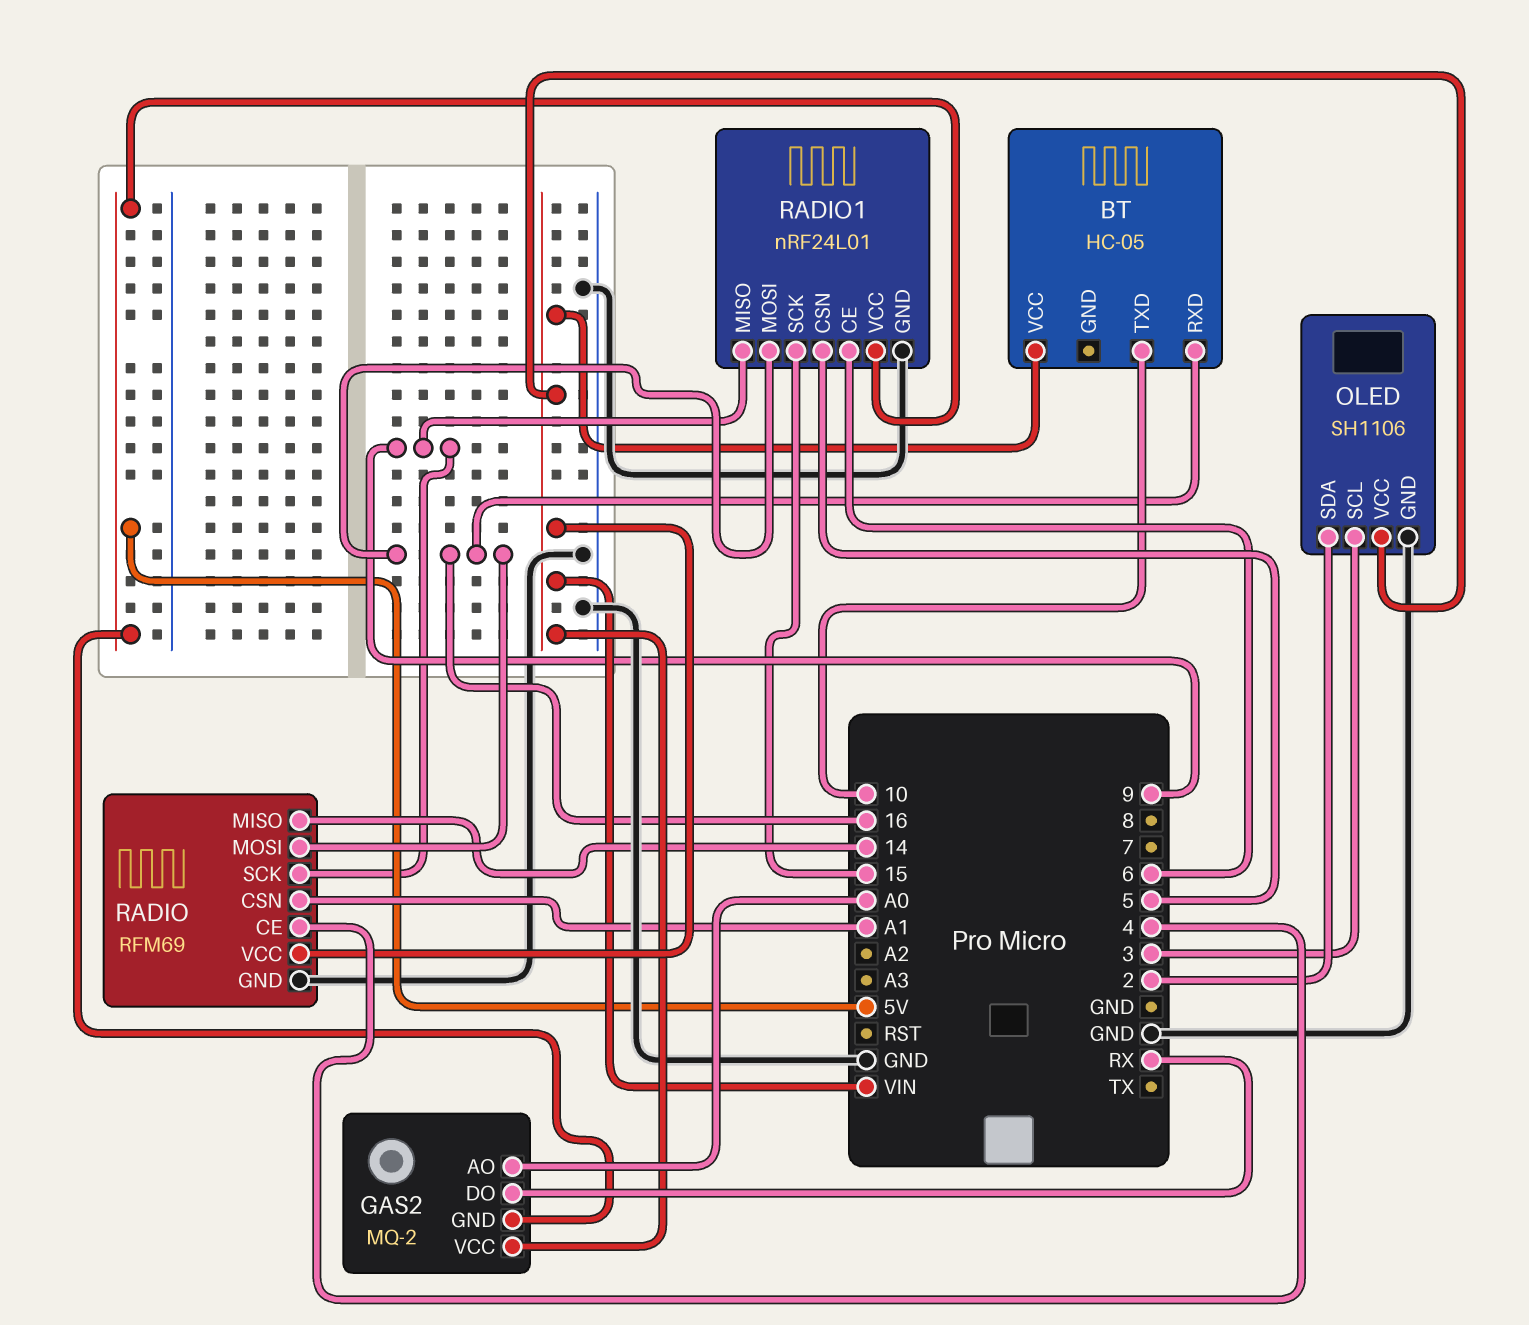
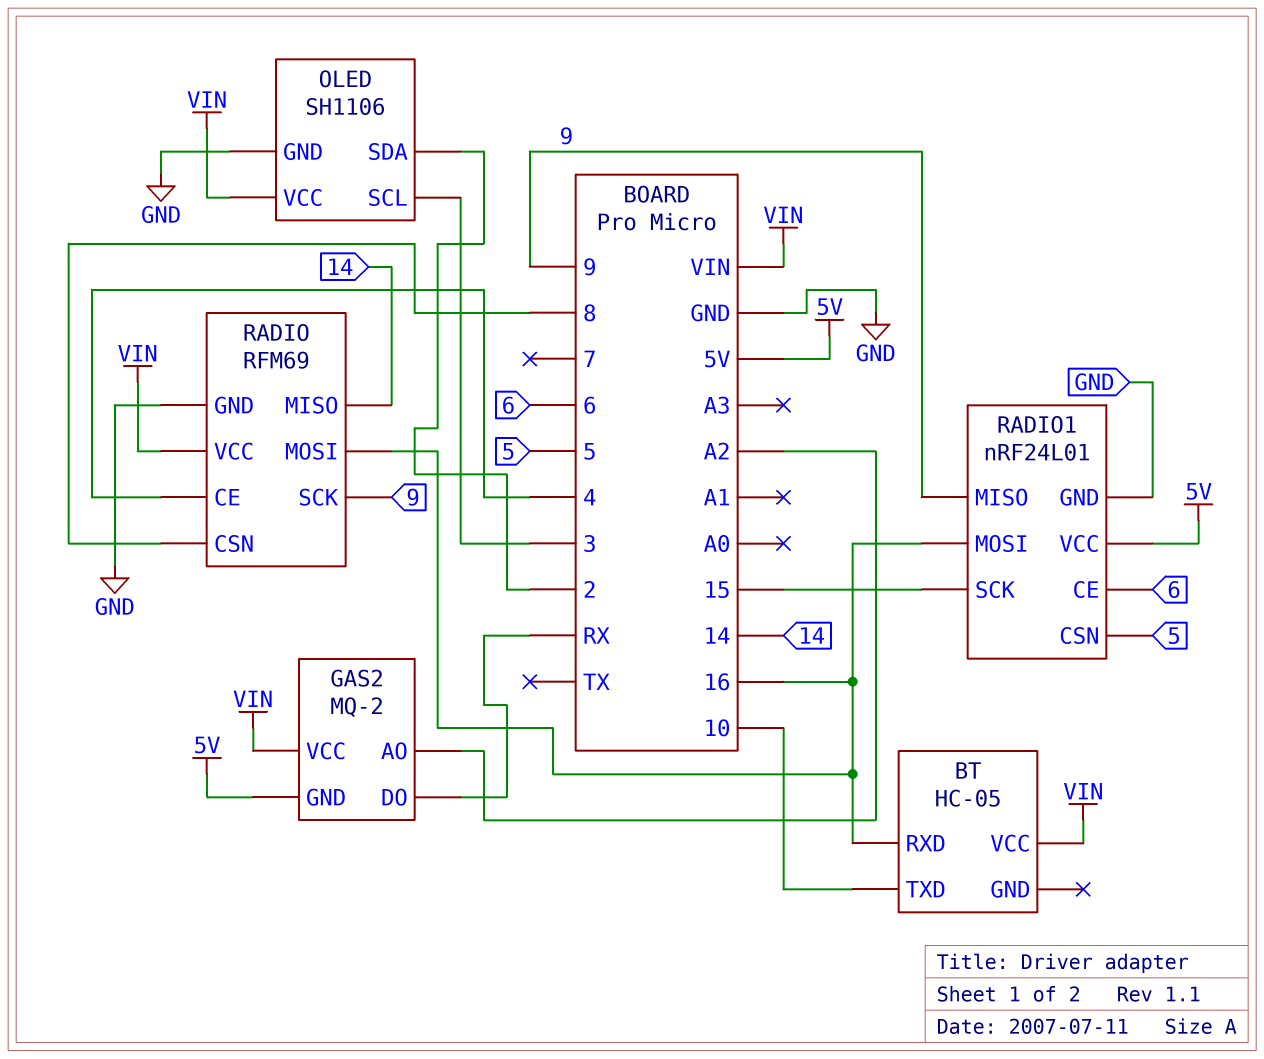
GAS2 pin AO: A0 -> A2
RADIO pin CSN: A1 -> 8

